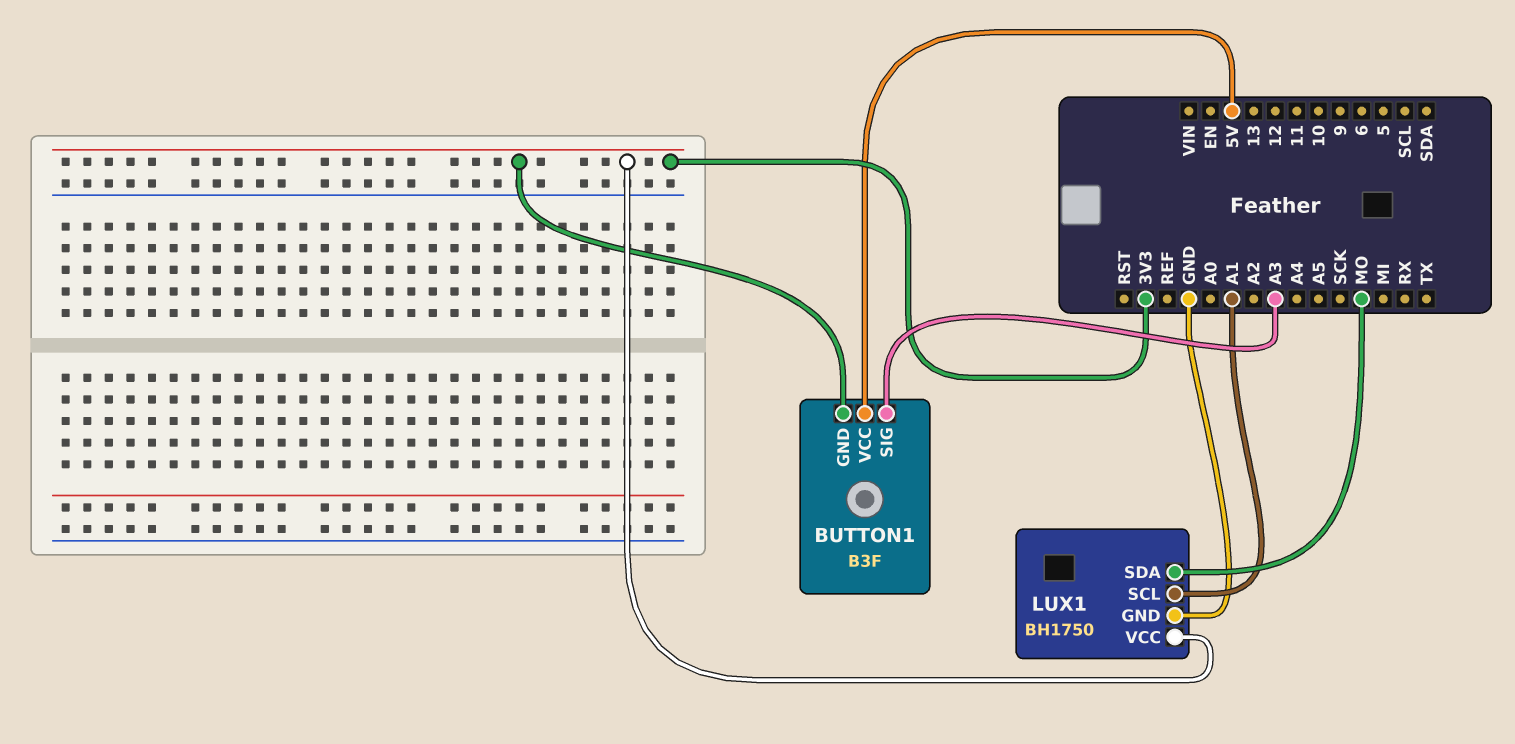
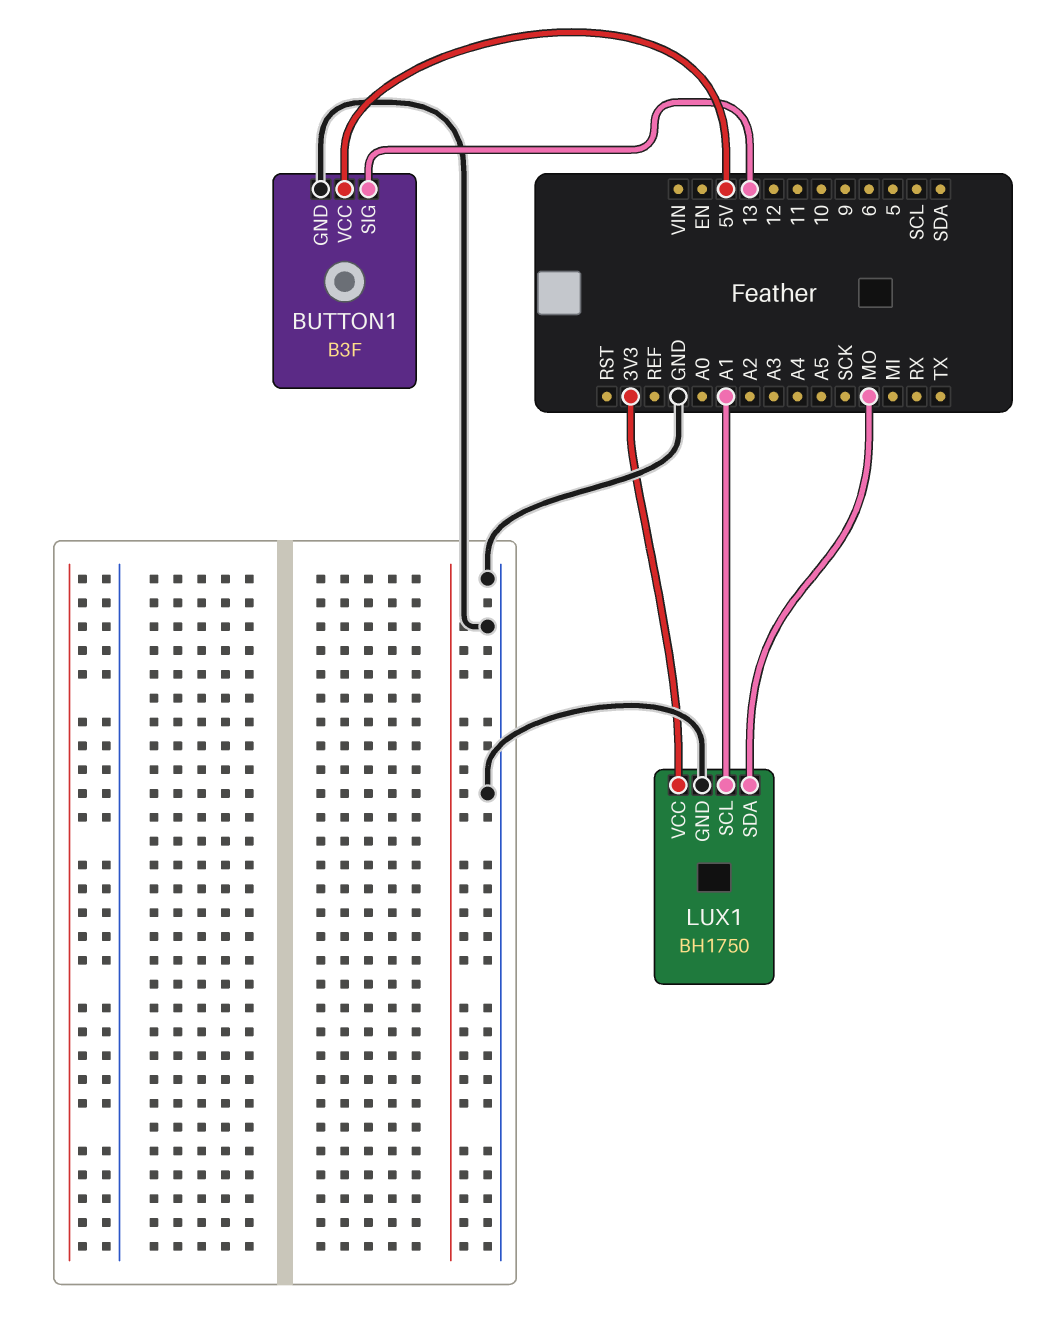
BUTTON1 pin GND: 3V3 -> GND
BUTTON1 pin SIG: A3 -> 13

